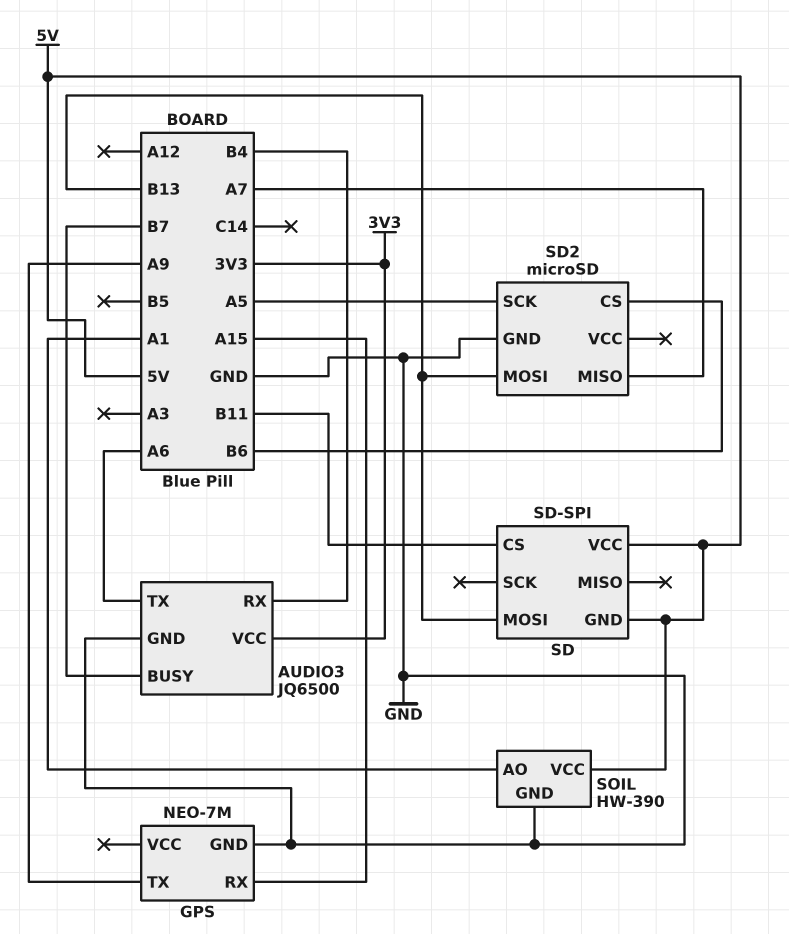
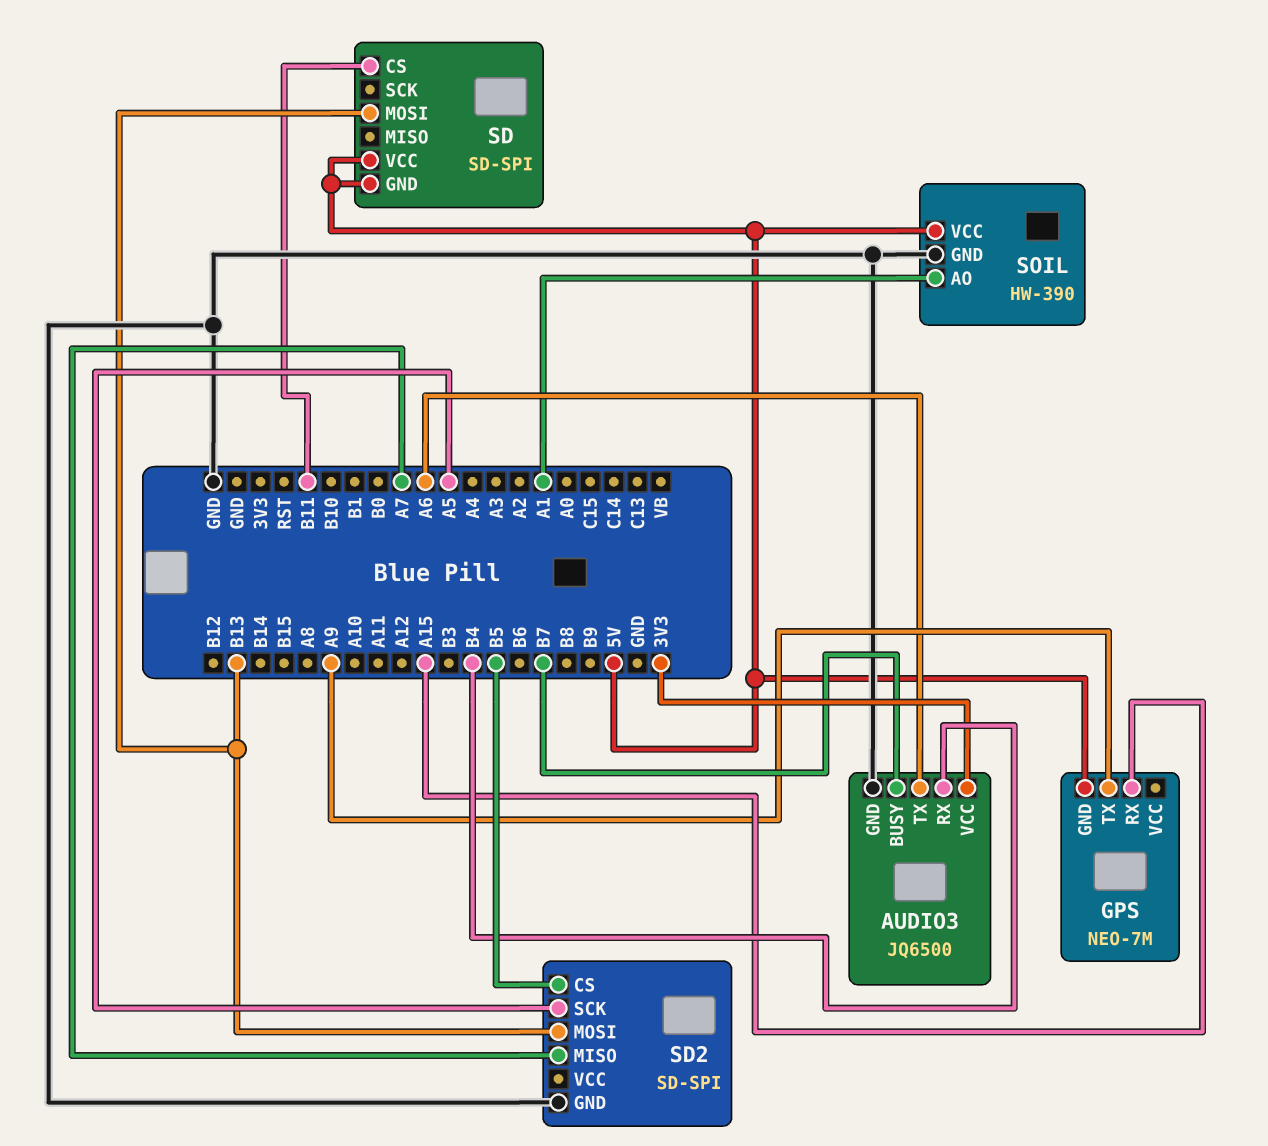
GPS pin GND: GND -> 5V
SD2: microSD -> SD-SPI
SD2 pin CS: B6 -> B5

